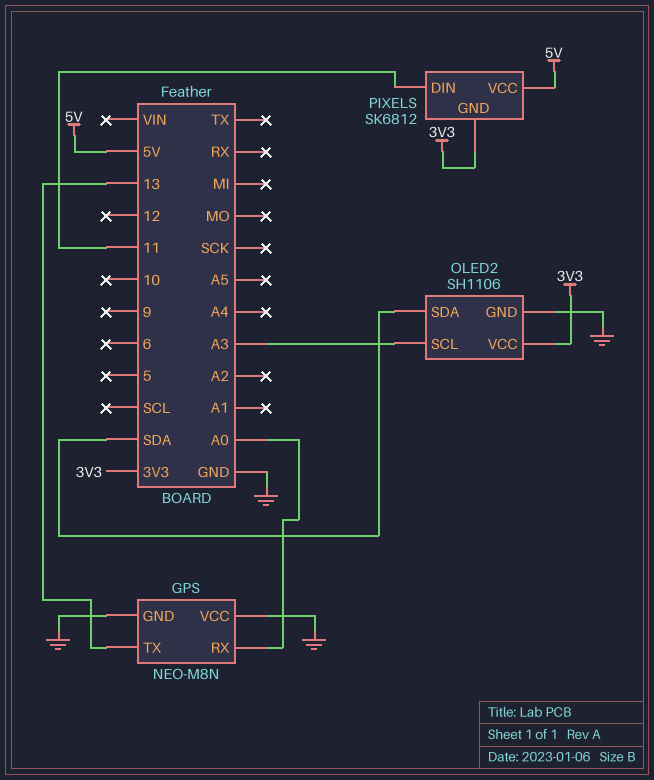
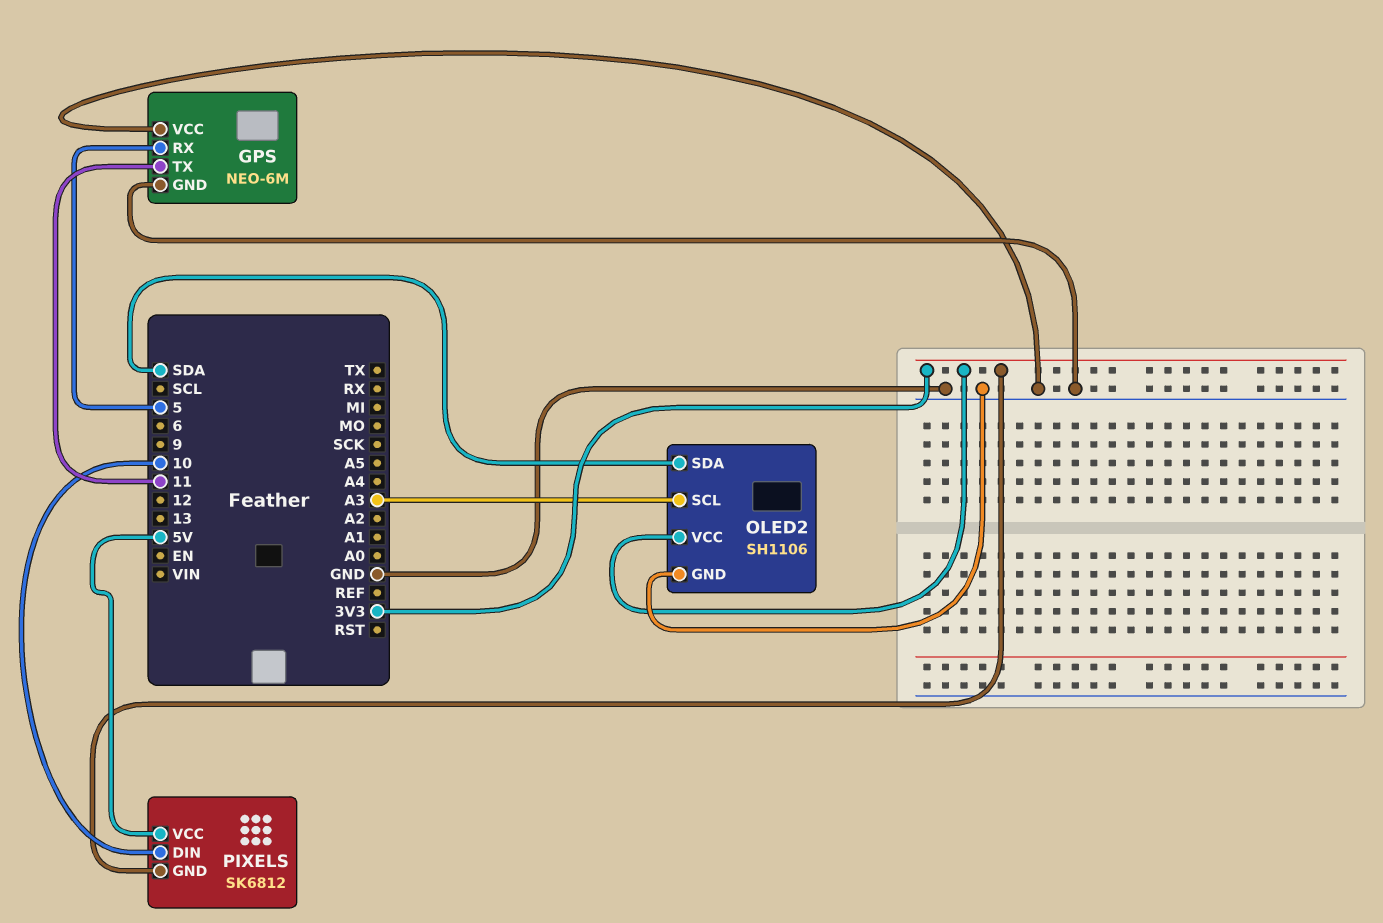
GPS: NEO-M8N -> NEO-6M
GPS pin RX: A0 -> 5
GPS pin TX: 13 -> 11
PIXELS pin DIN: 11 -> 10

